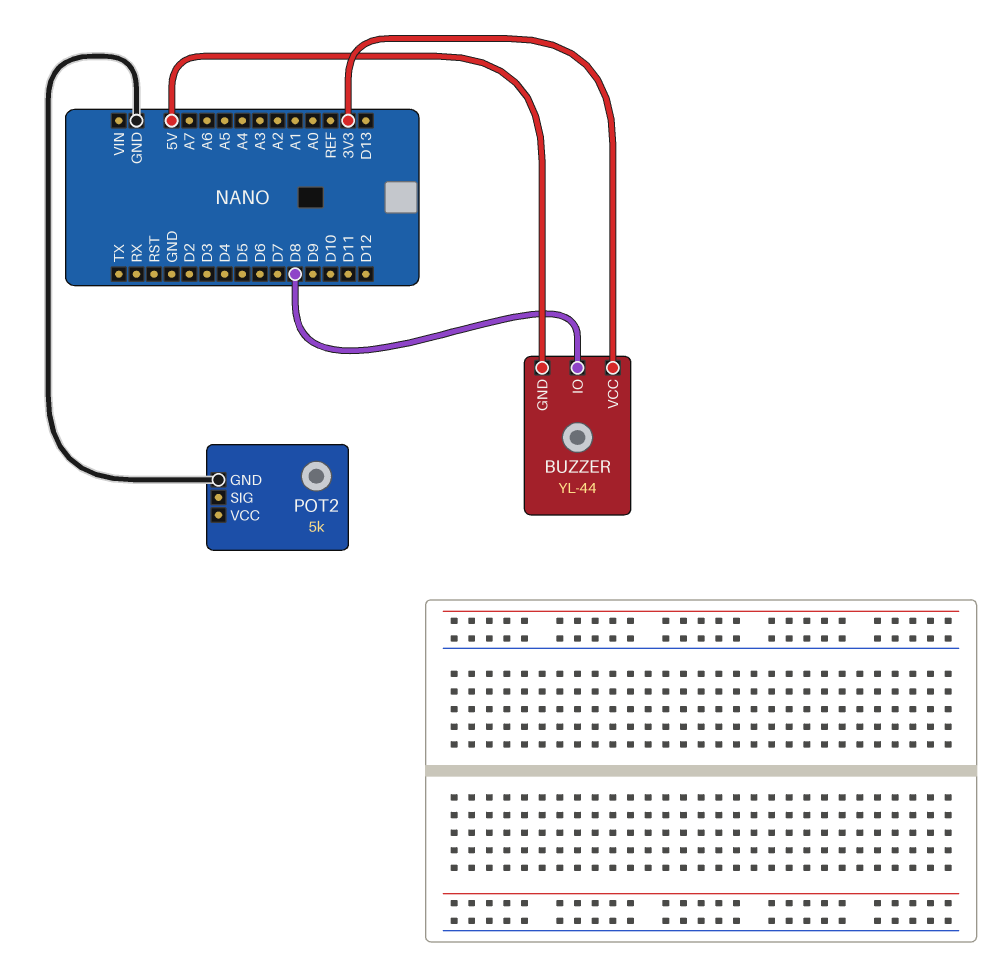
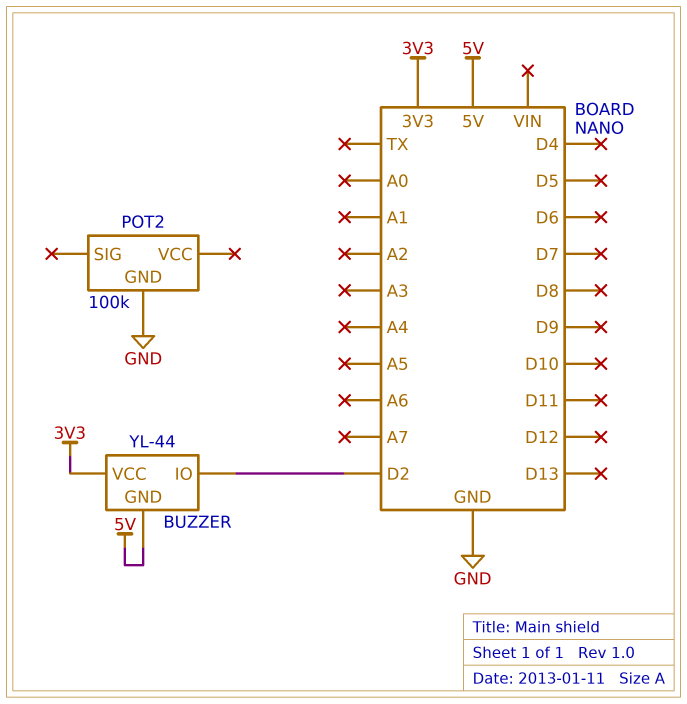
BUZZER pin IO: D8 -> D2
POT2: 5k -> 100k

